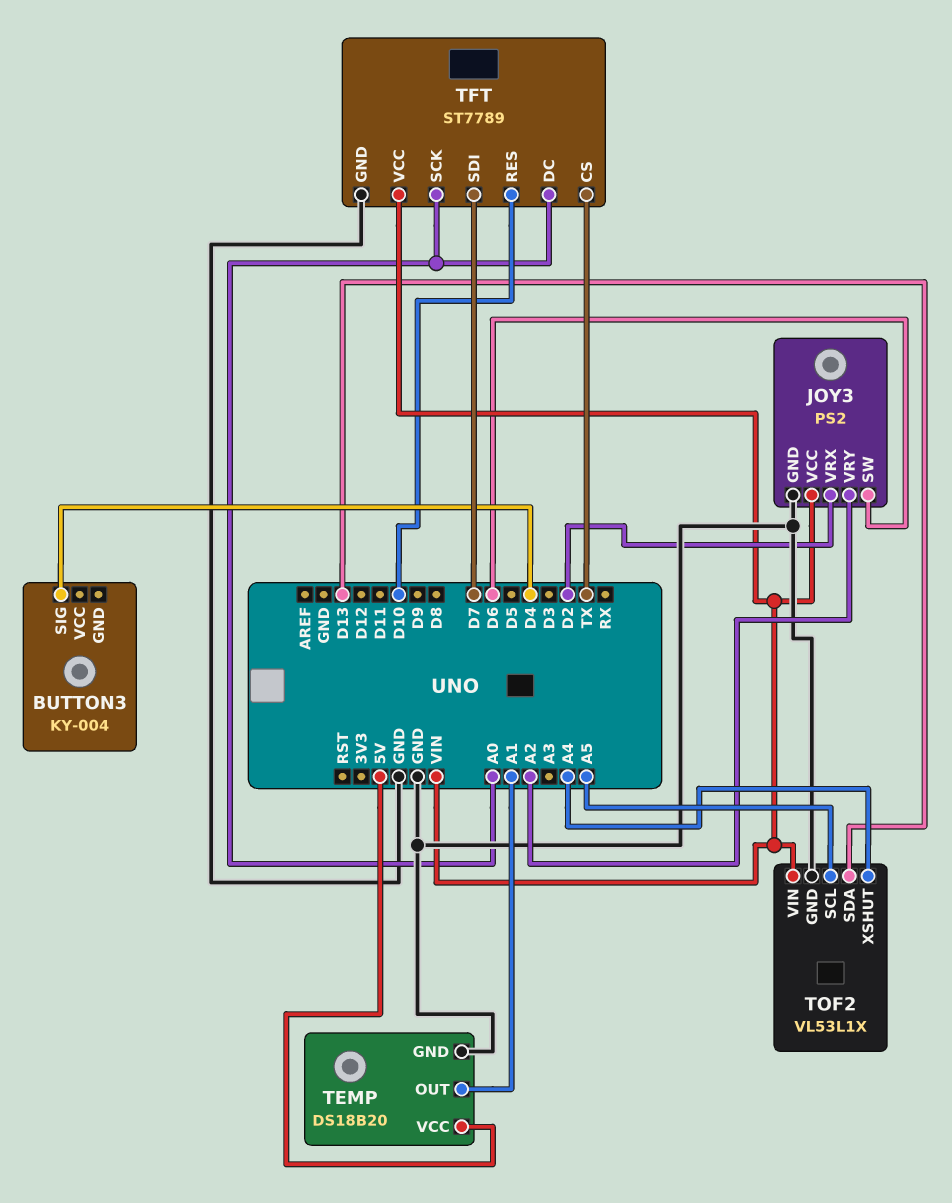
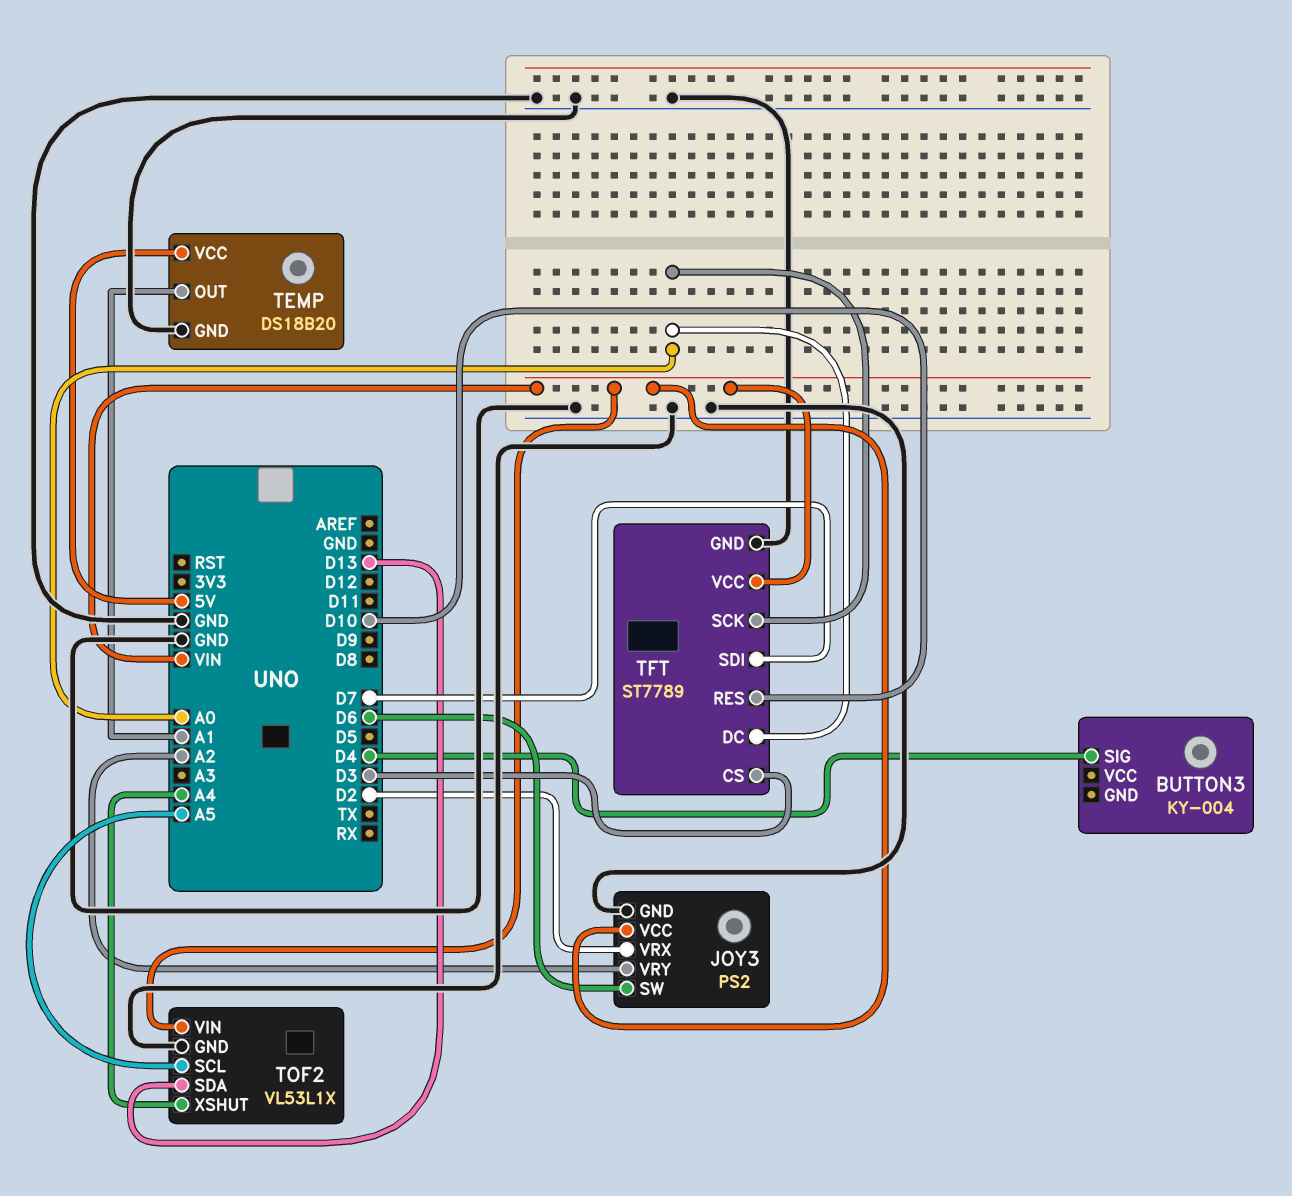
TFT pin CS: TX -> D3

